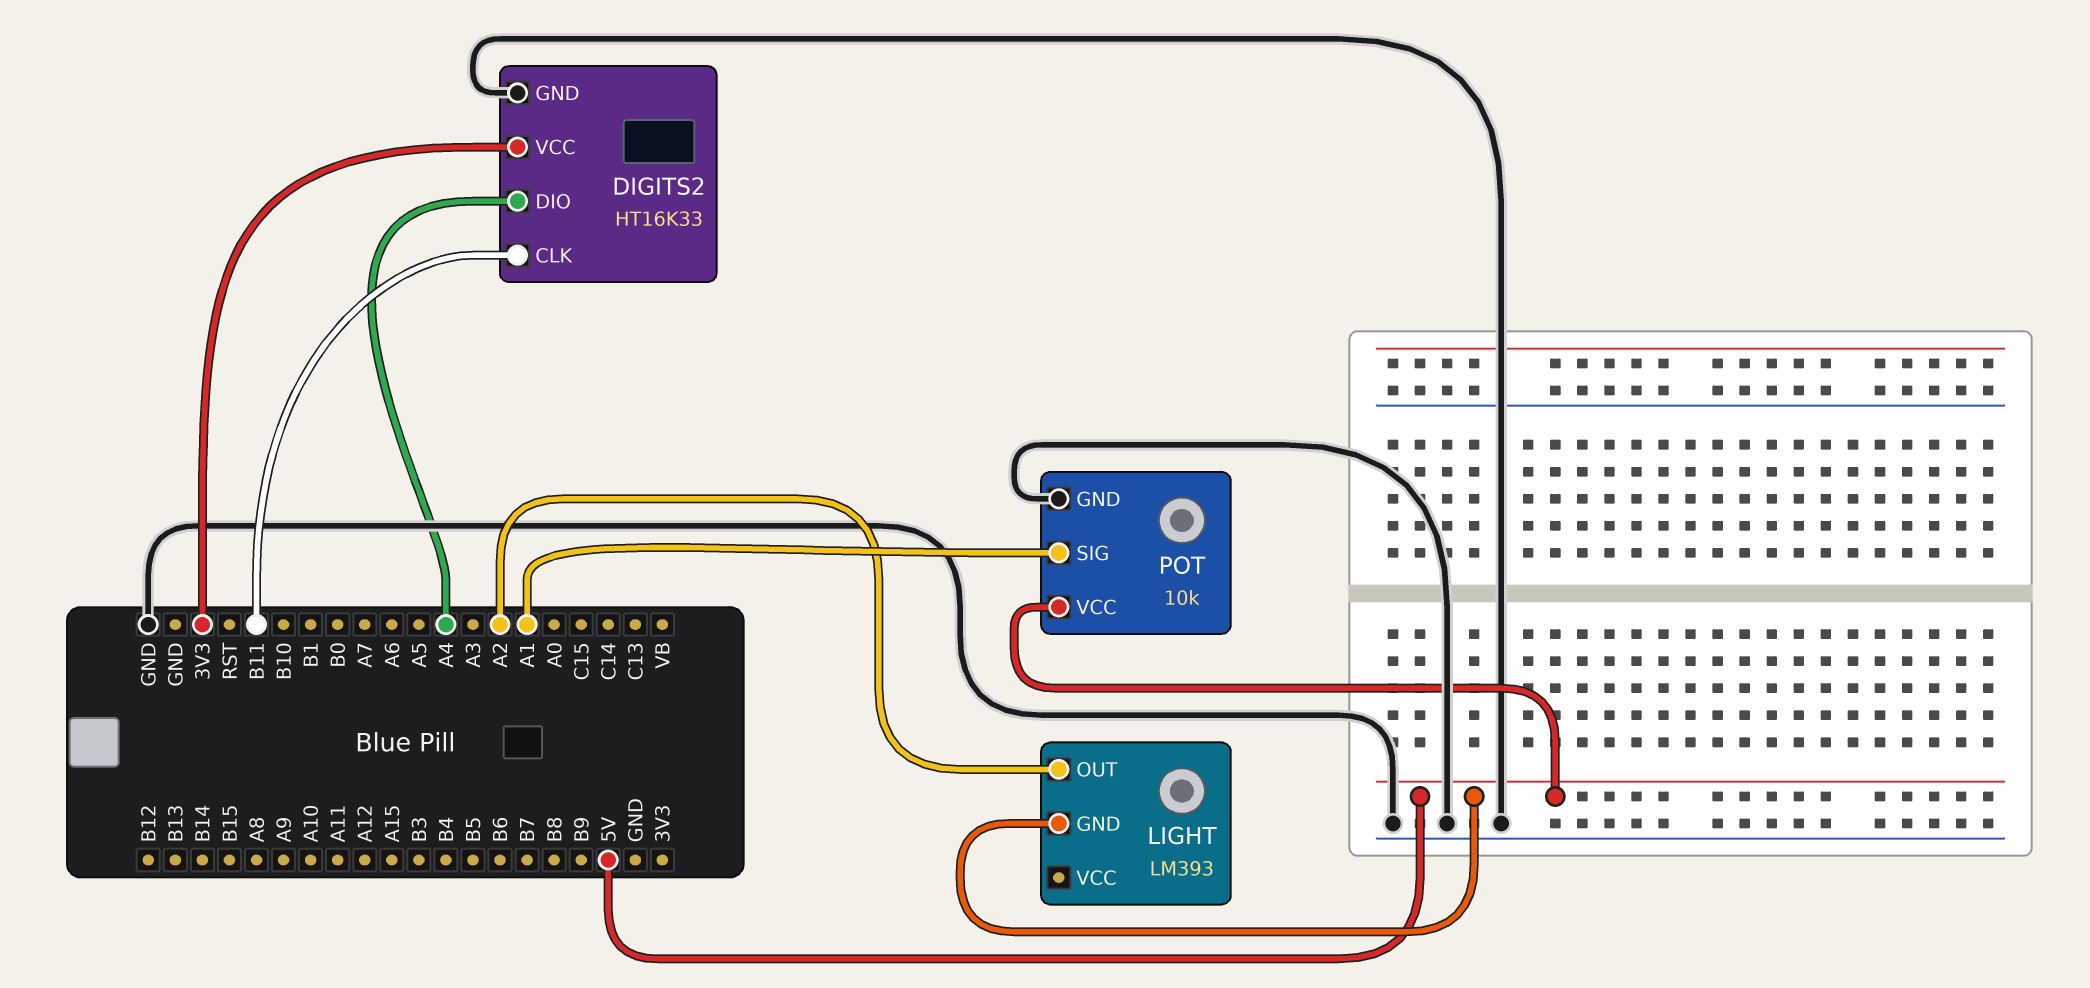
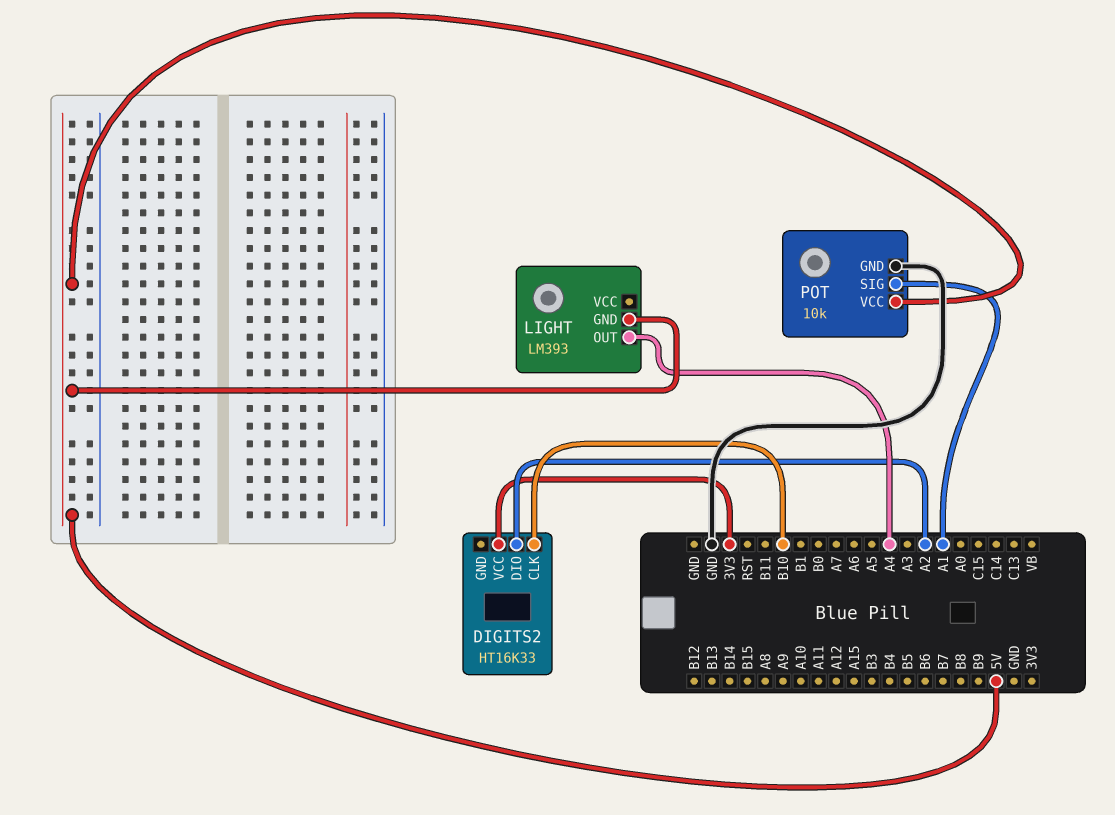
DIGITS2 pin CLK: B11 -> B10
DIGITS2 pin DIO: A4 -> A2
DIGITS2 pin GND: GND -> none
LIGHT pin OUT: A2 -> A4

